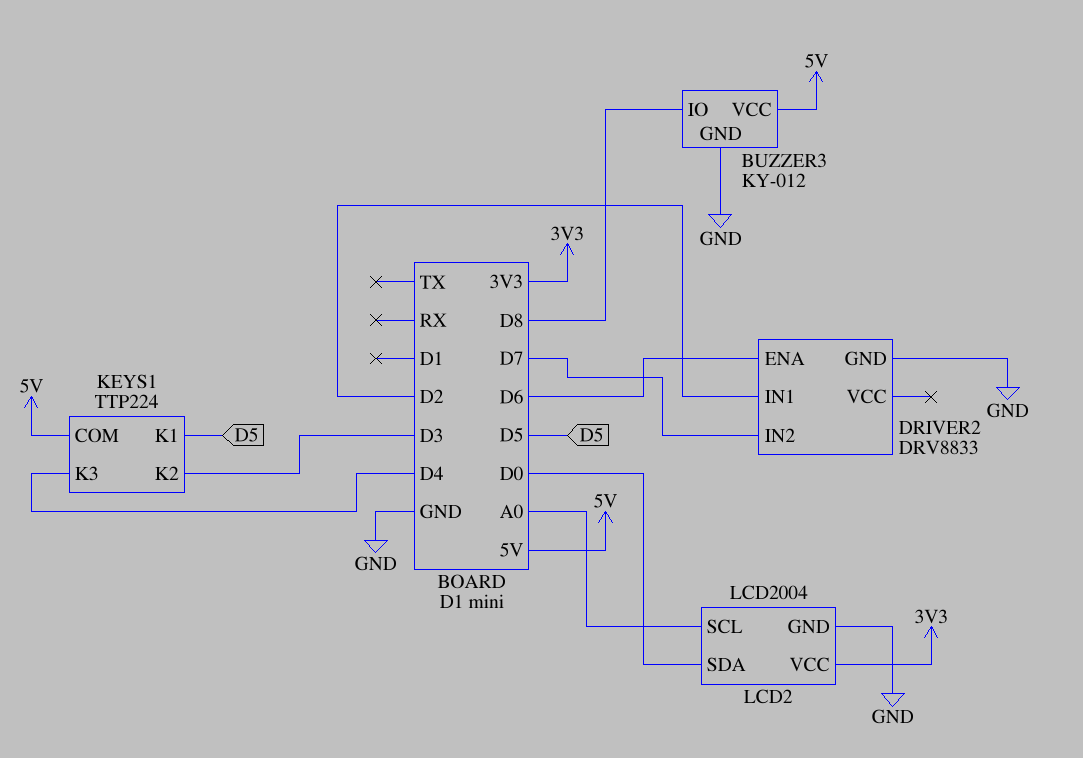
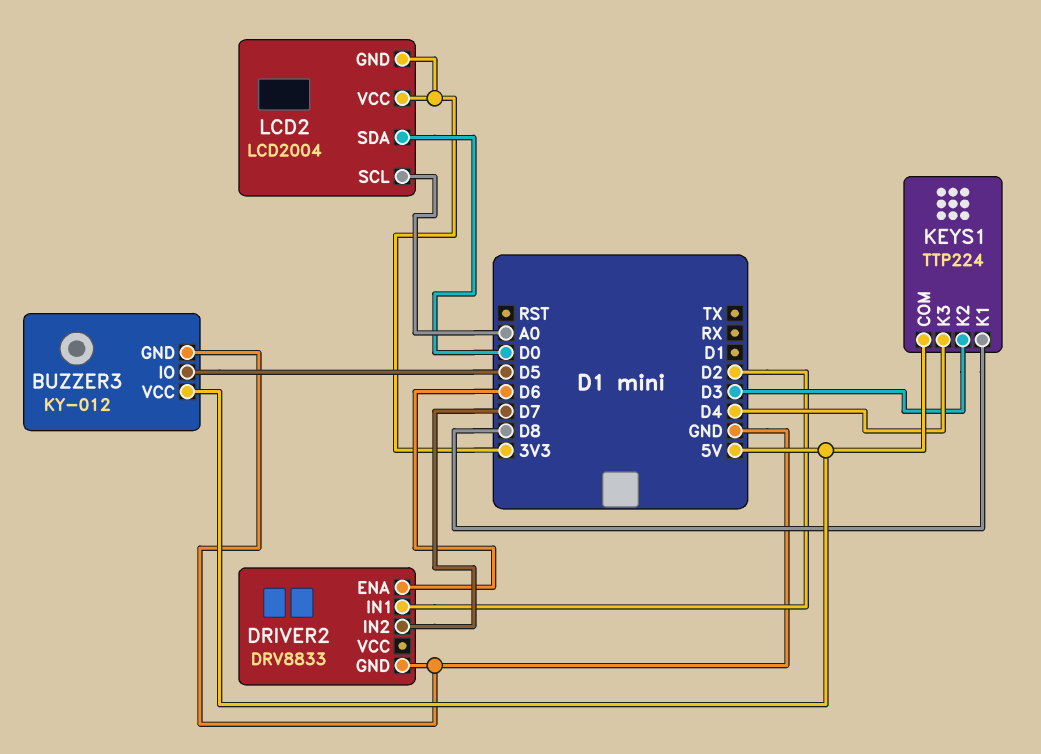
BUZZER3 pin IO: D8 -> D5
KEYS1 pin K1: D5 -> D8
LCD2 pin GND: GND -> 3V3

